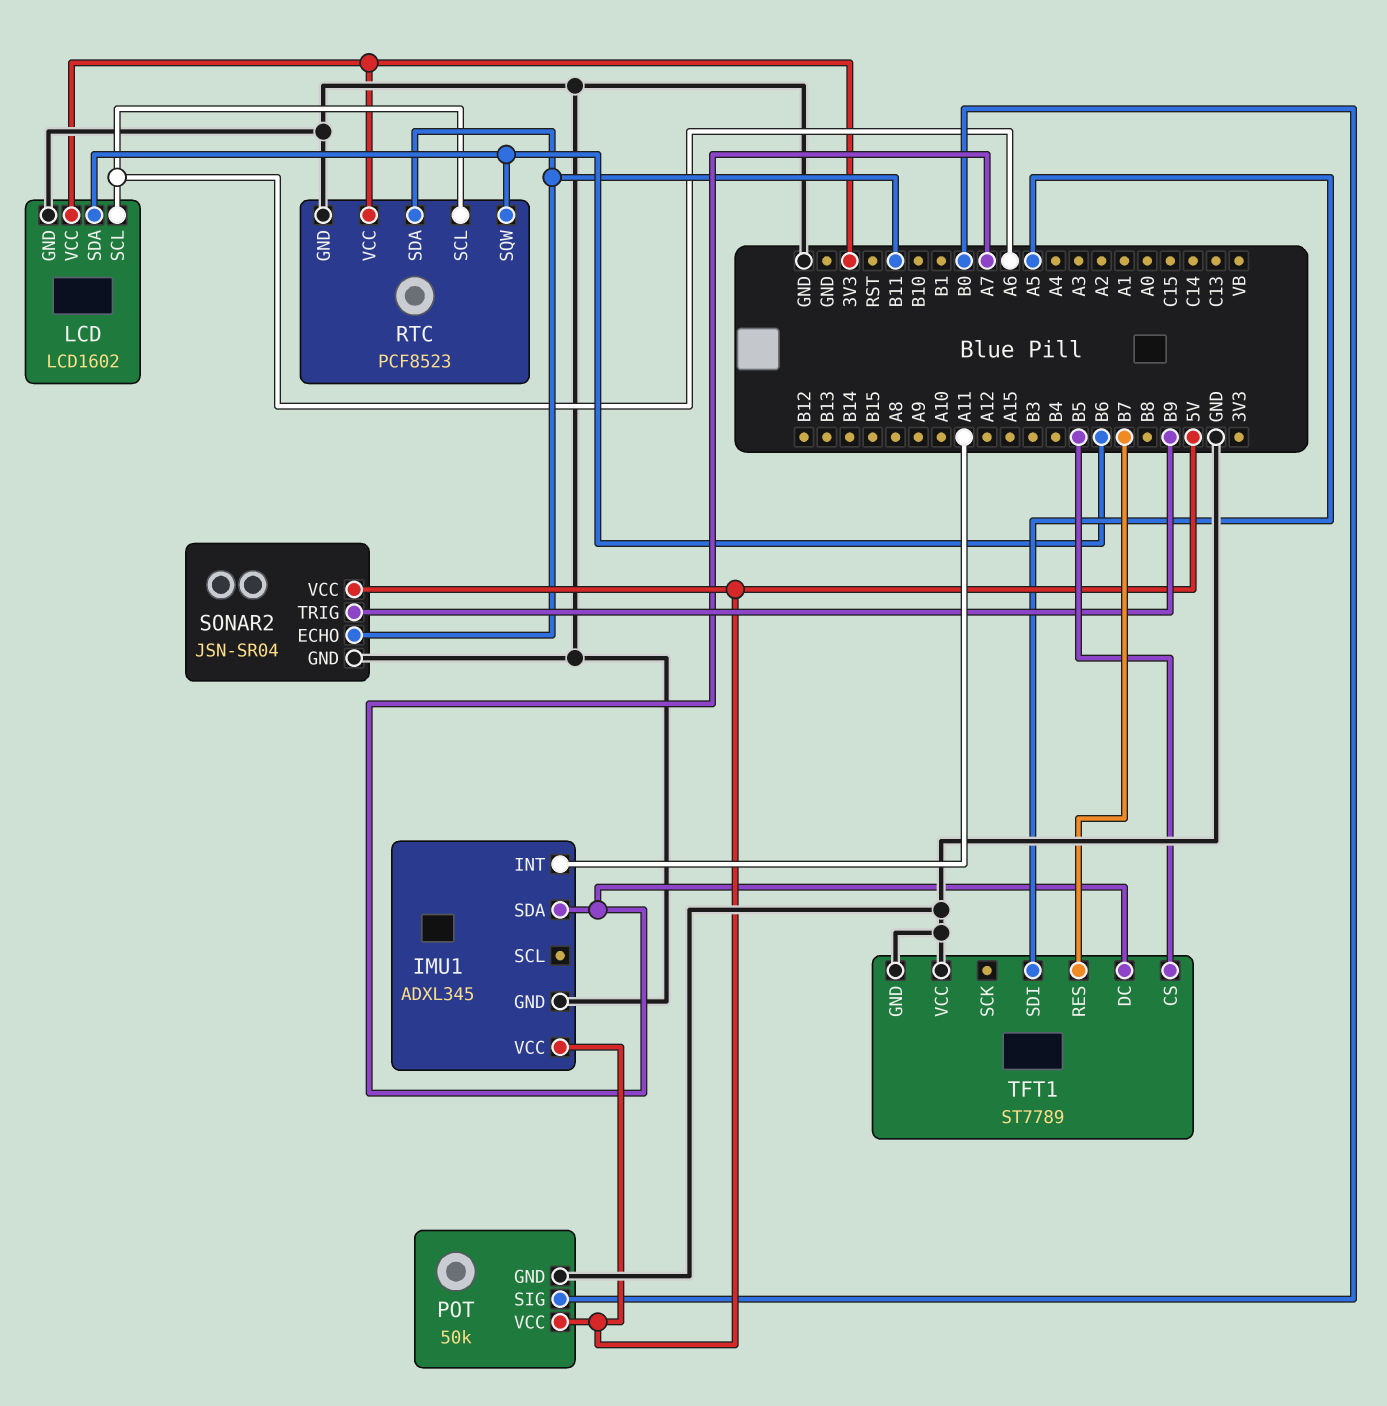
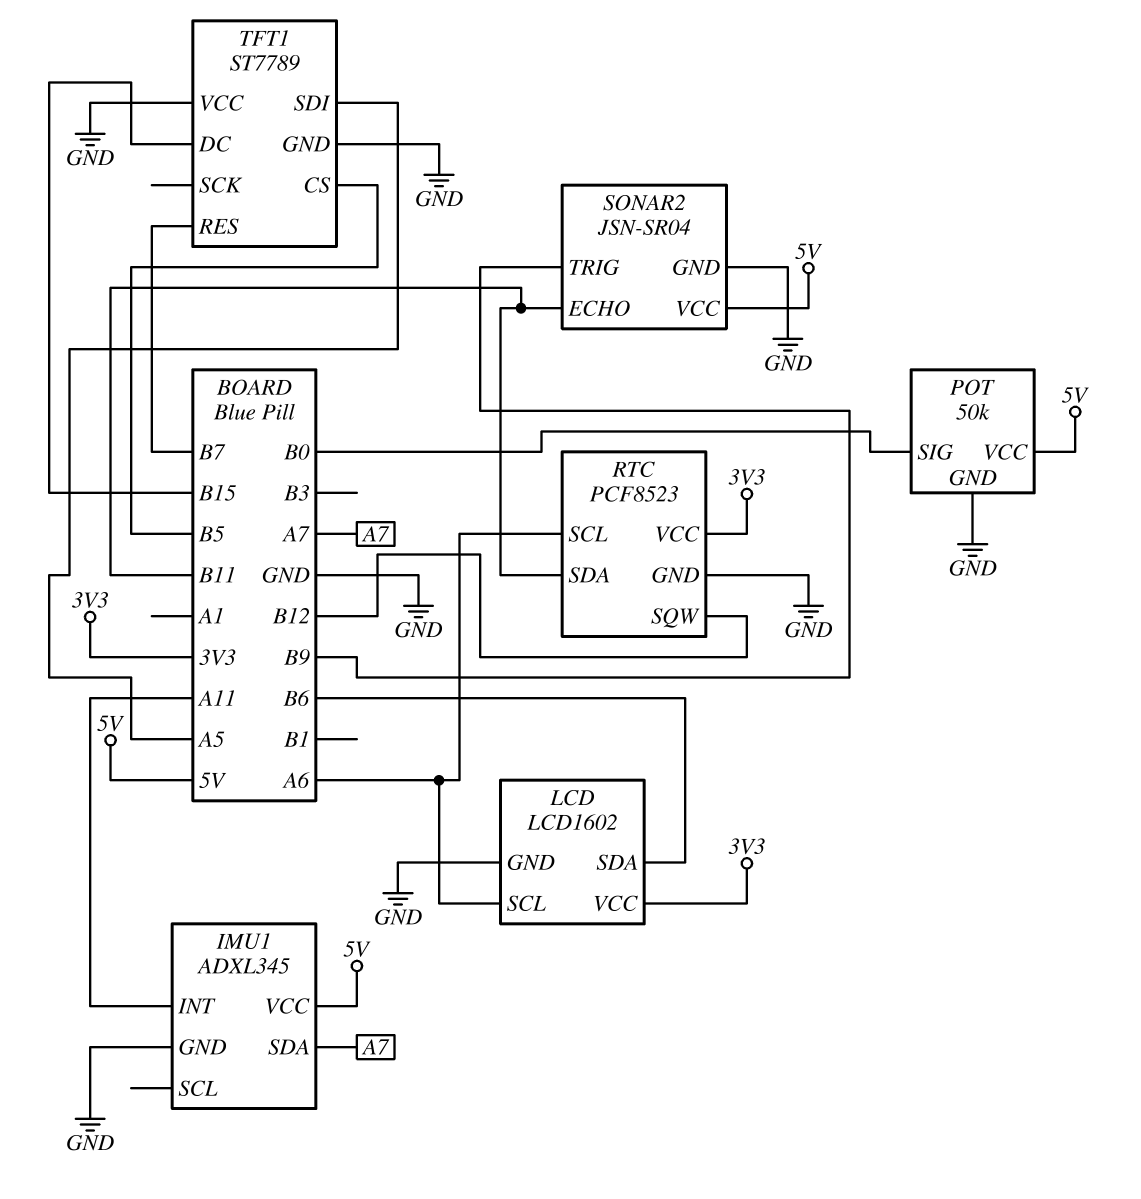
RTC pin SQW: B6 -> B12
TFT1 pin DC: A7 -> B15

